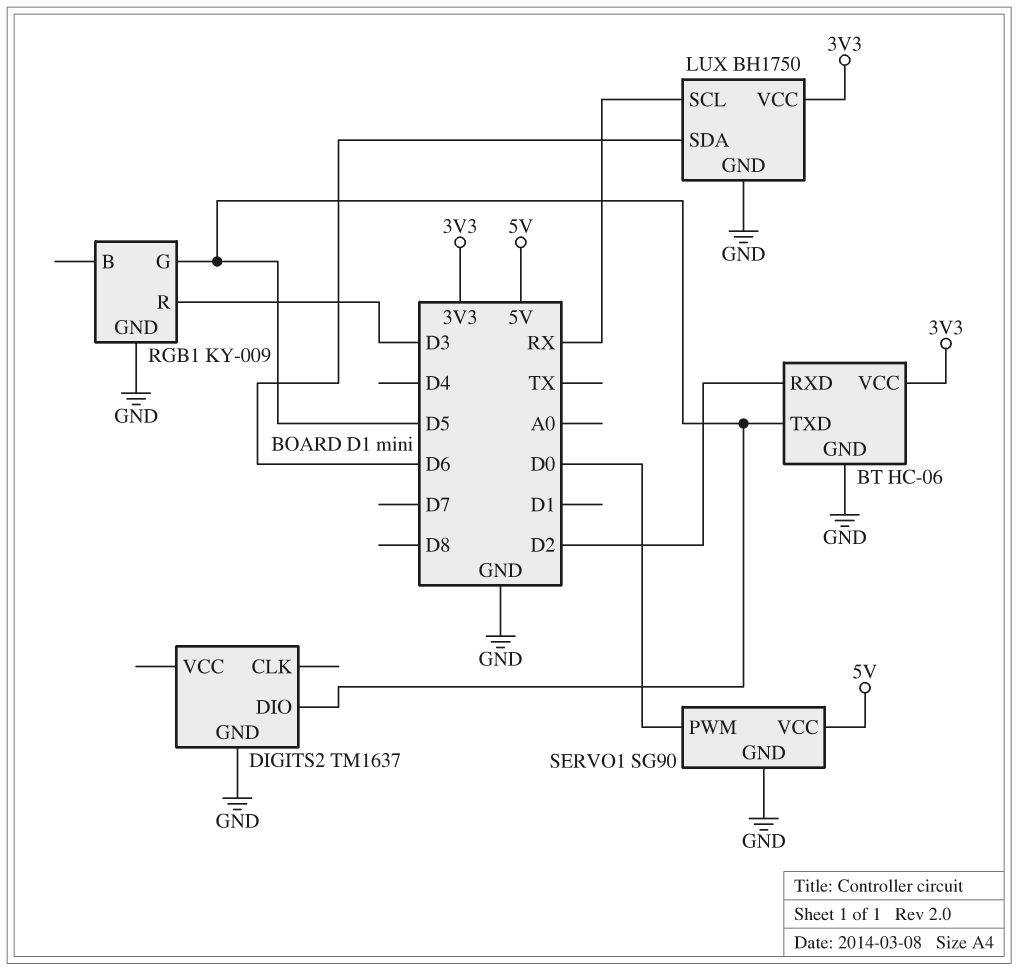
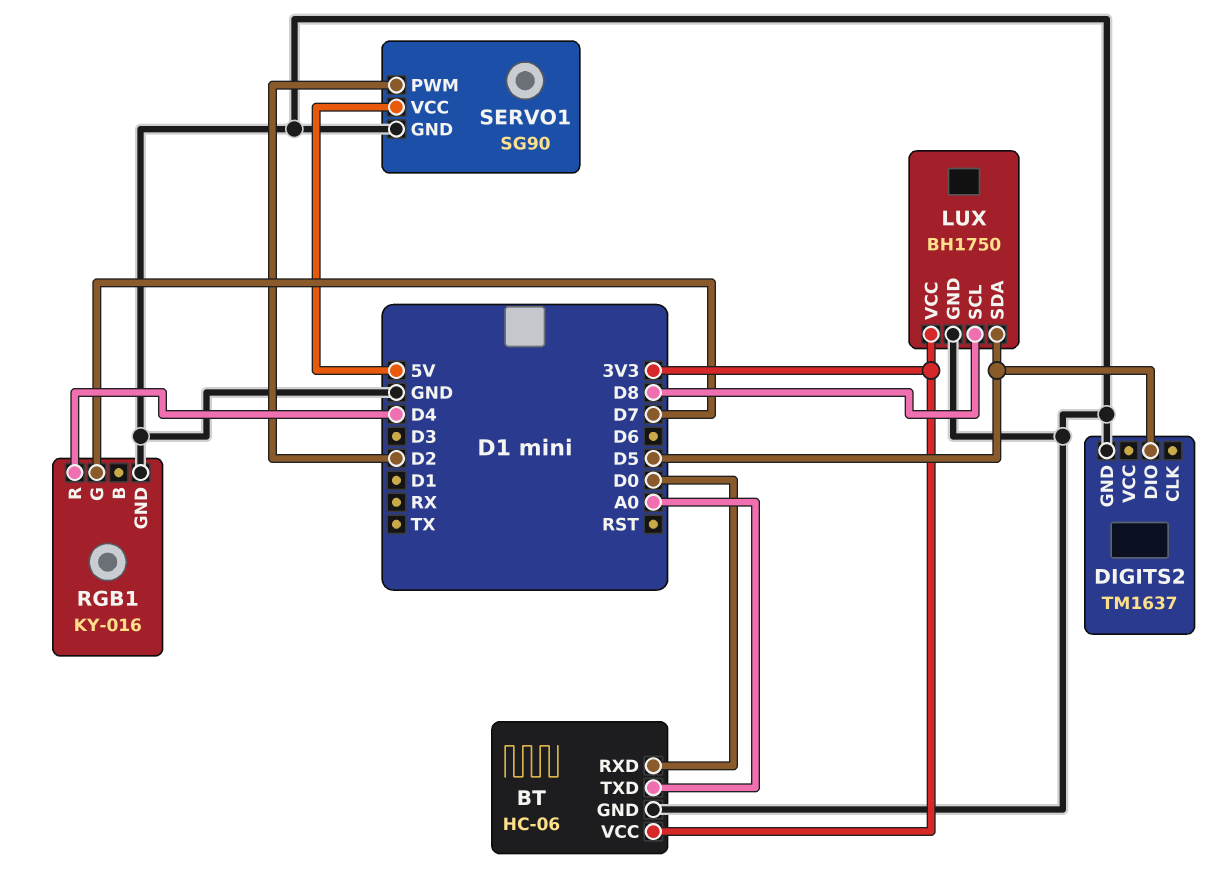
BT pin RXD: D2 -> D0
BT pin TXD: D5 -> A0
LUX pin SCL: RX -> D8
LUX pin SDA: D6 -> D5
RGB1: KY-009 -> KY-016
RGB1 pin G: D5 -> D7
RGB1 pin R: D3 -> D4
SERVO1 pin PWM: D0 -> D2

